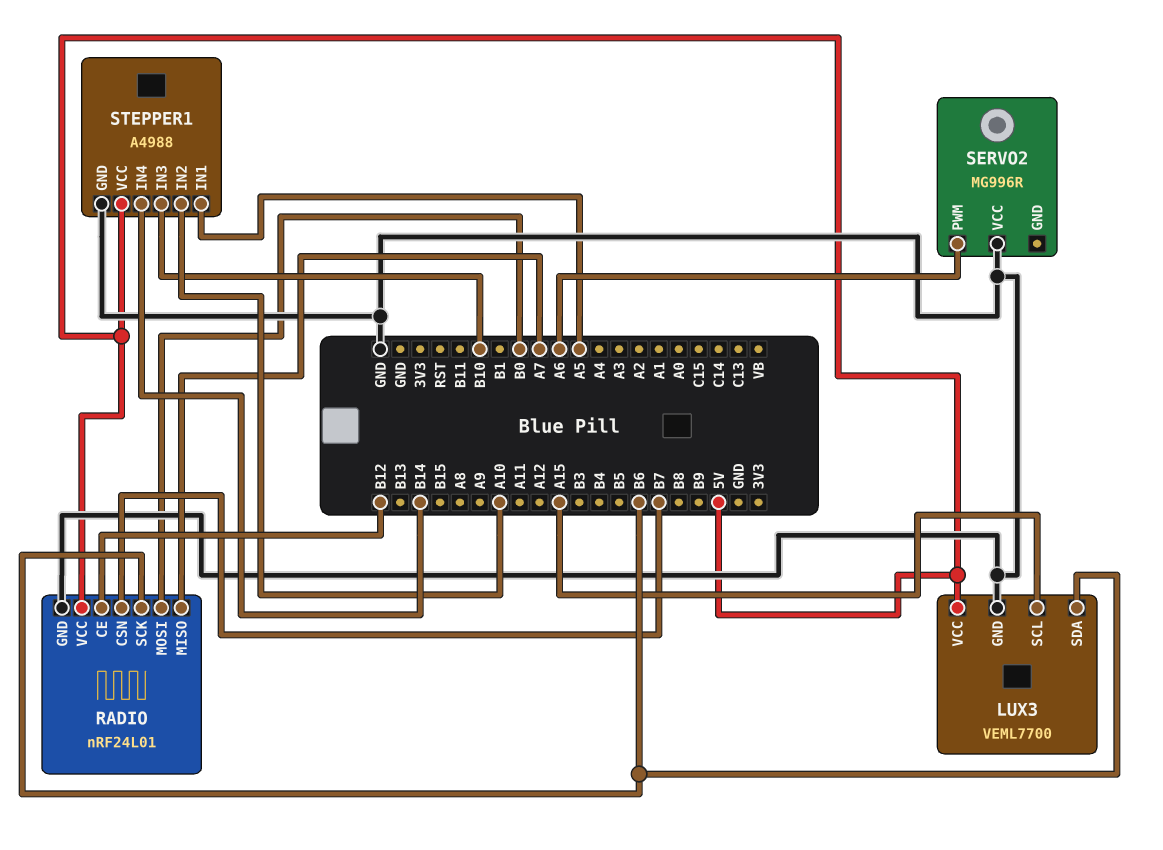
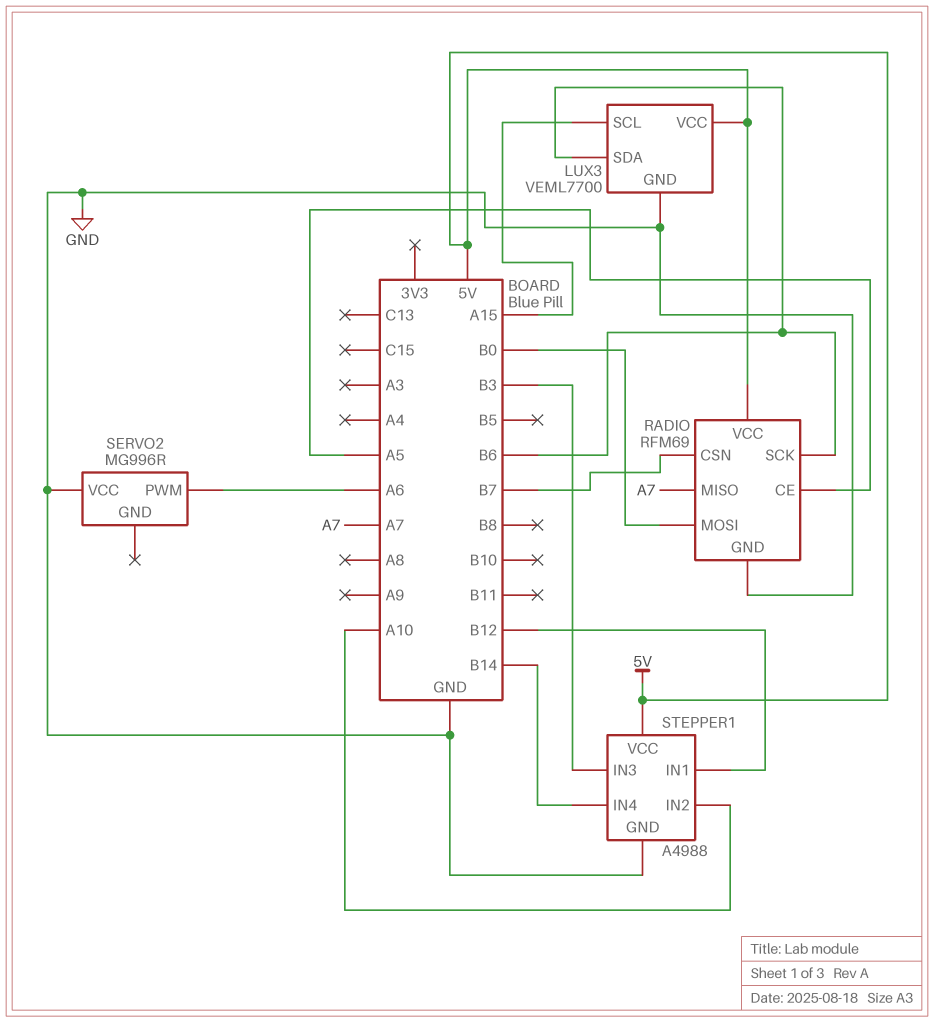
RADIO: nRF24L01 -> RFM69
RADIO pin CE: B12 -> A5
STEPPER1 pin IN1: A5 -> B12
STEPPER1 pin IN3: B10 -> B3

